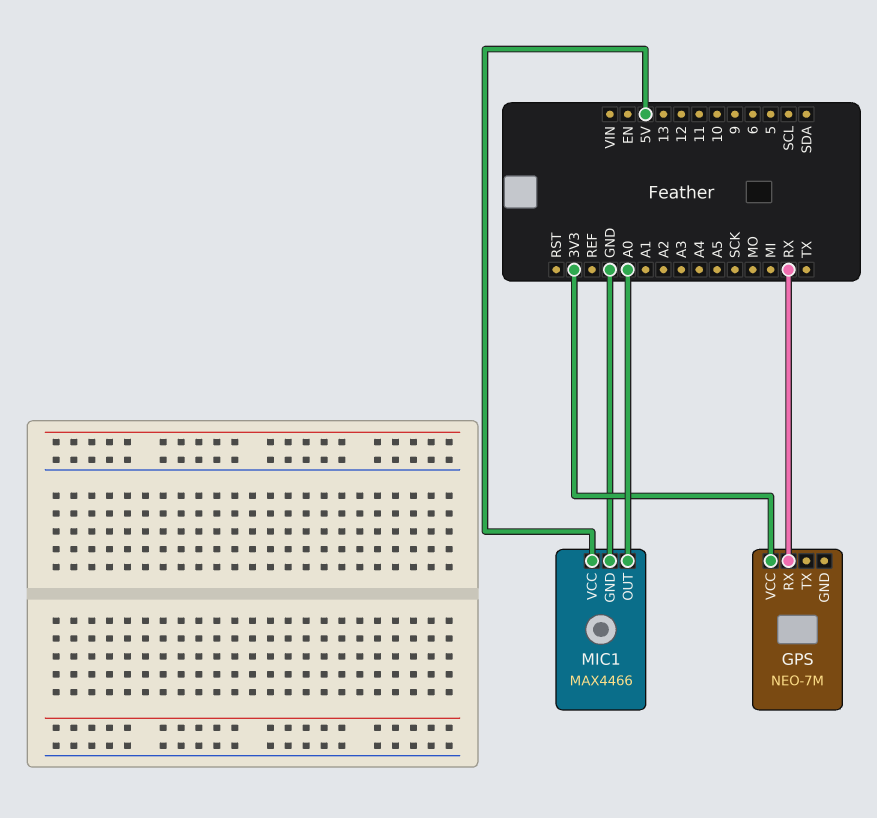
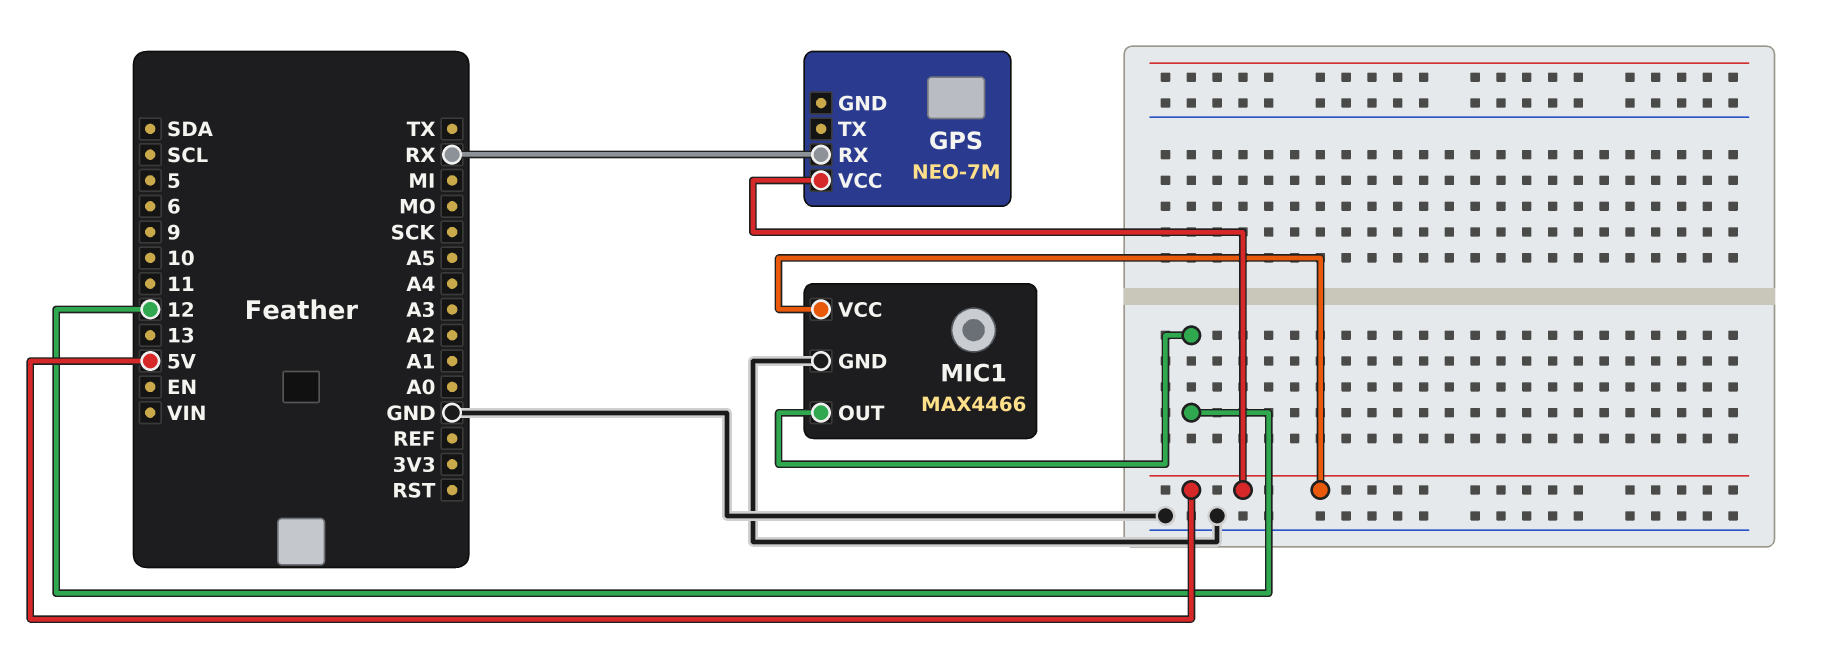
GPS pin VCC: 3V3 -> 5V
MIC1 pin OUT: A0 -> 12

